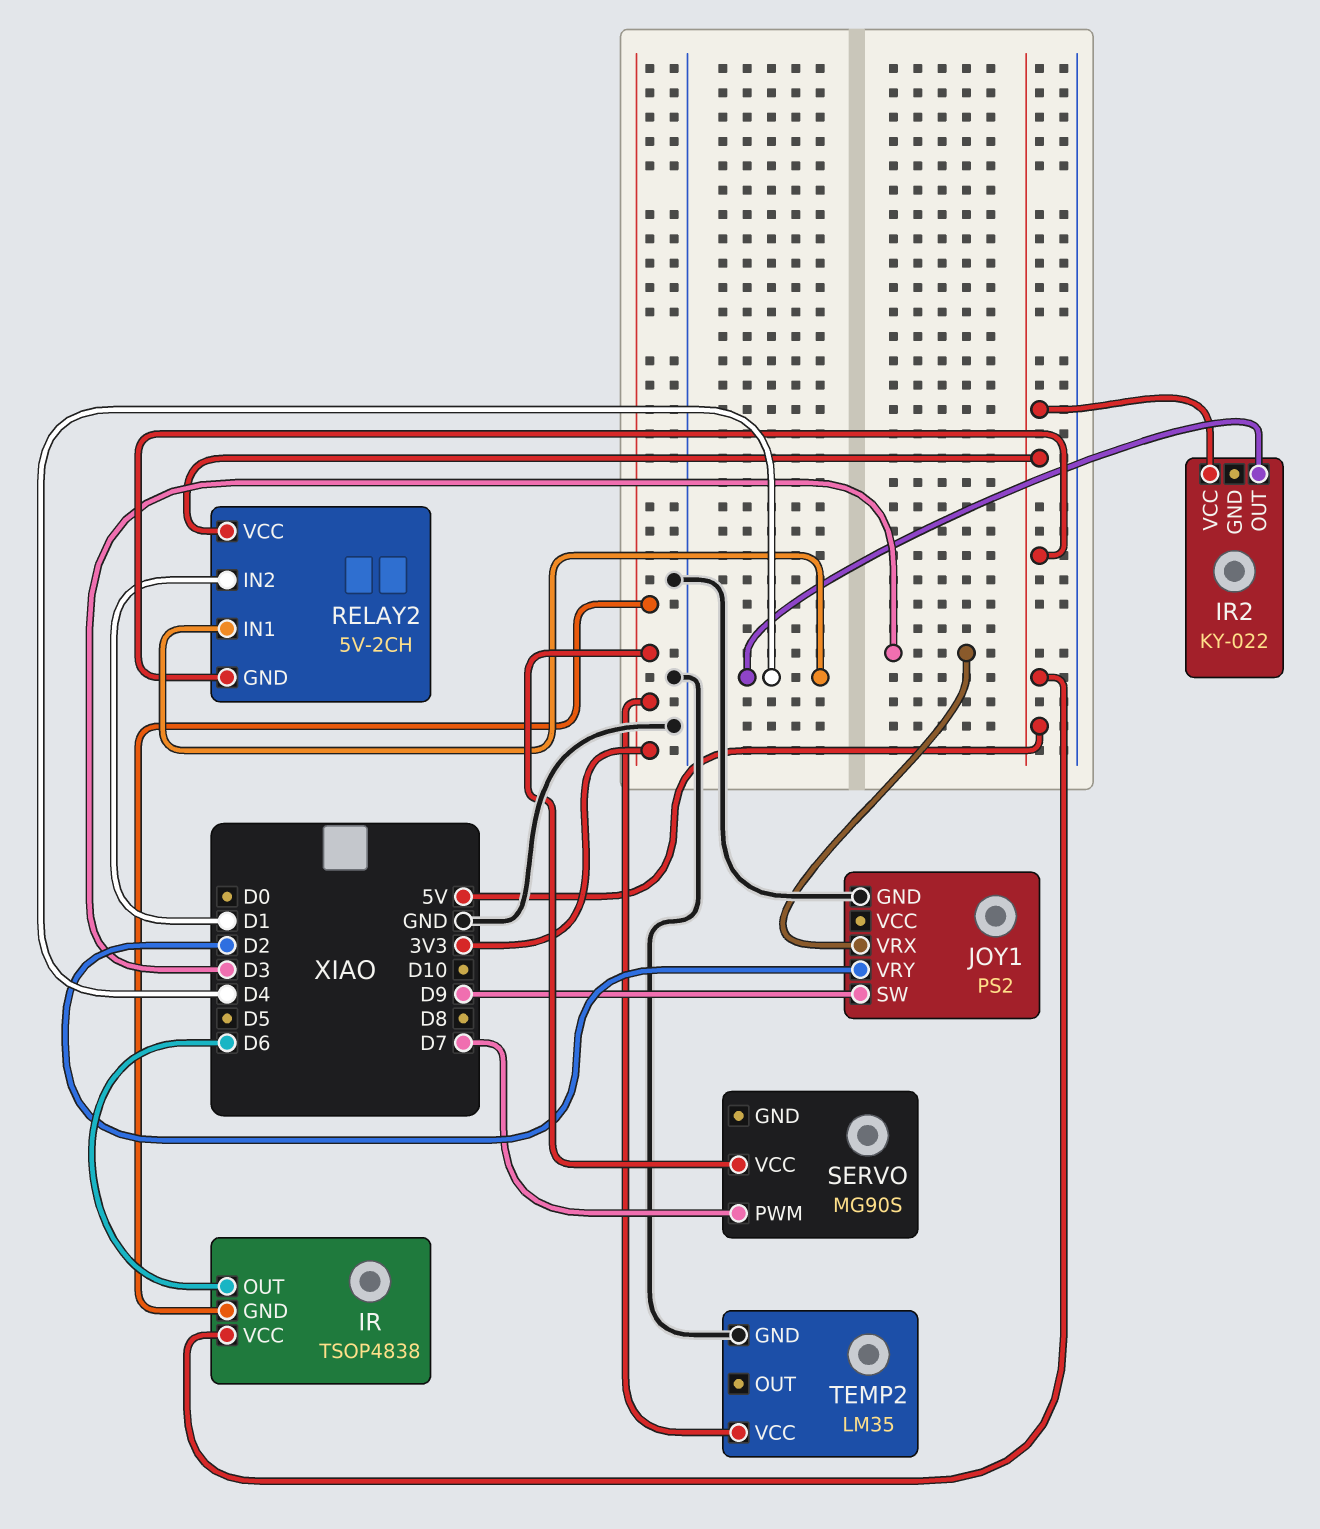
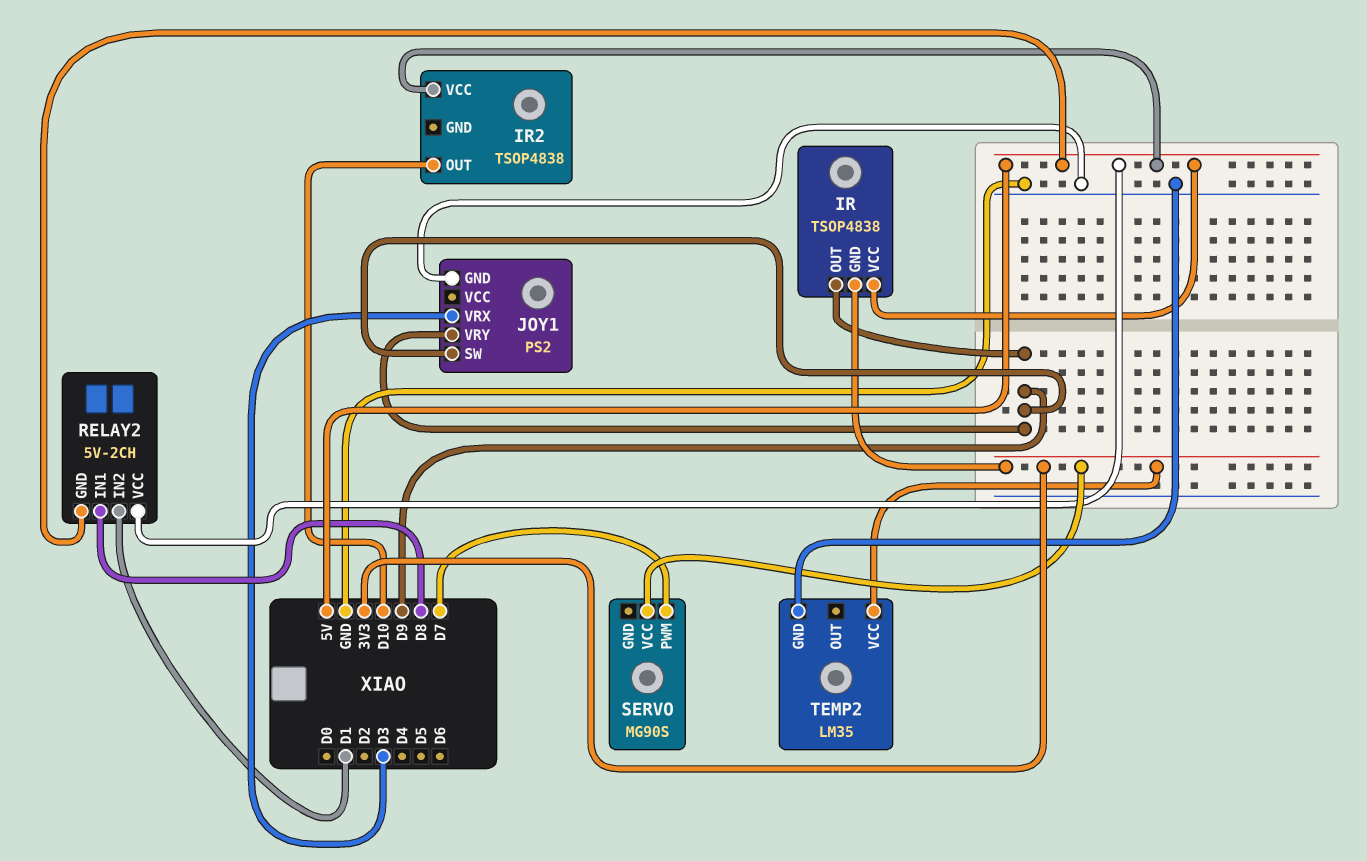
IR pin OUT: D6 -> D9
IR2: KY-022 -> TSOP4838
IR2 pin OUT: D4 -> D10
JOY1 pin VRY: D2 -> D9
RELAY2 pin IN1: D4 -> D8

